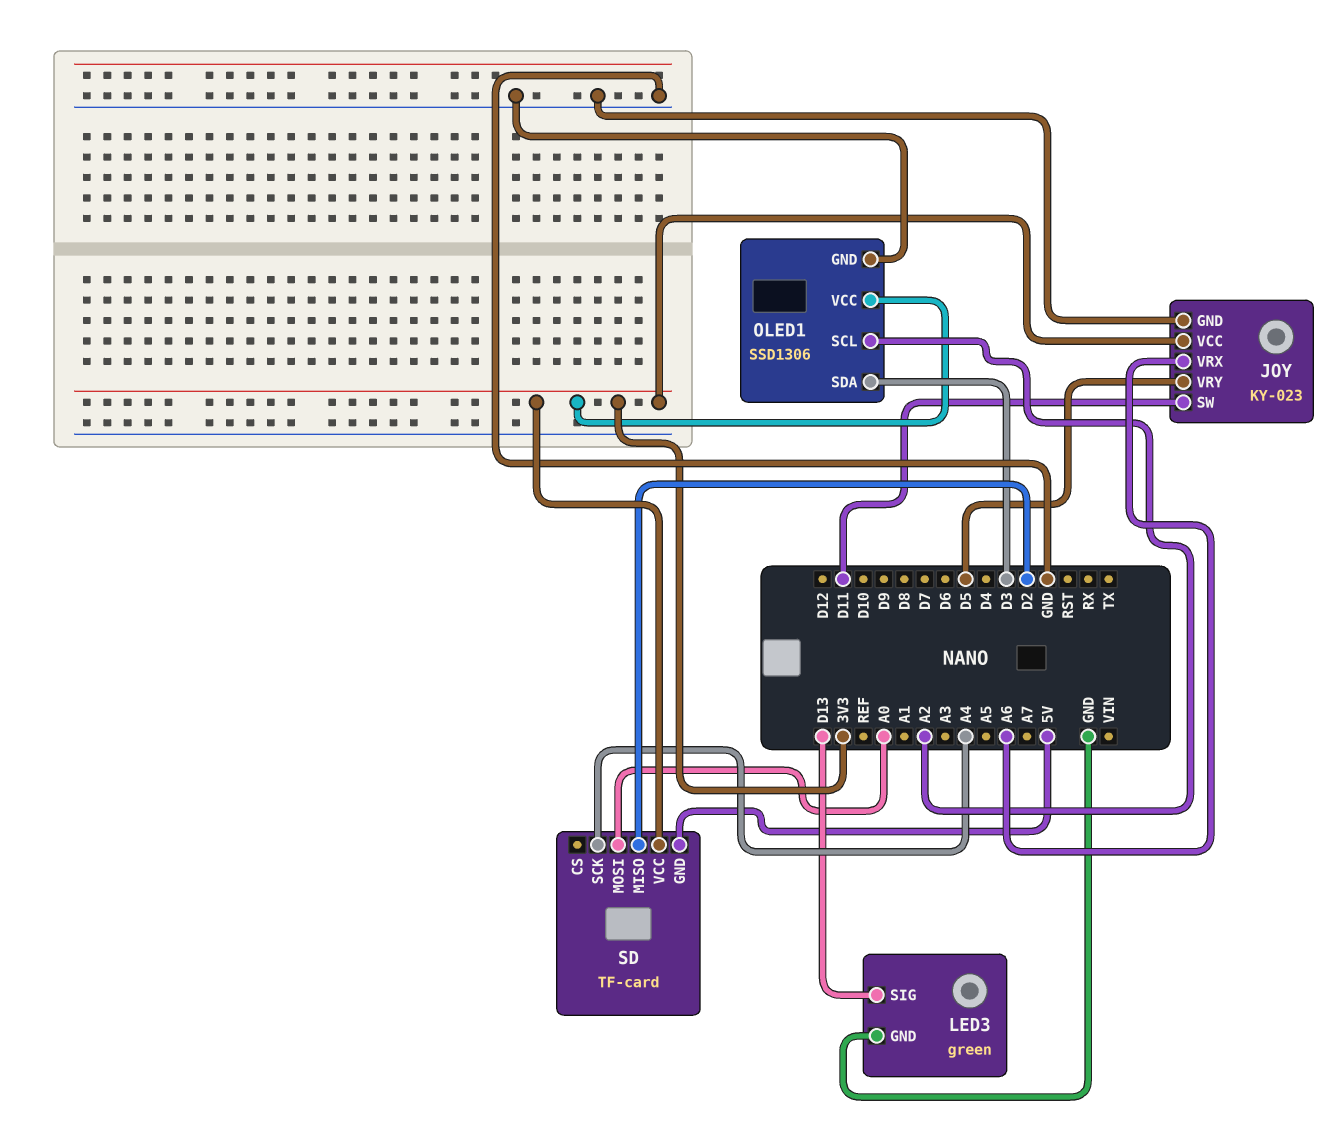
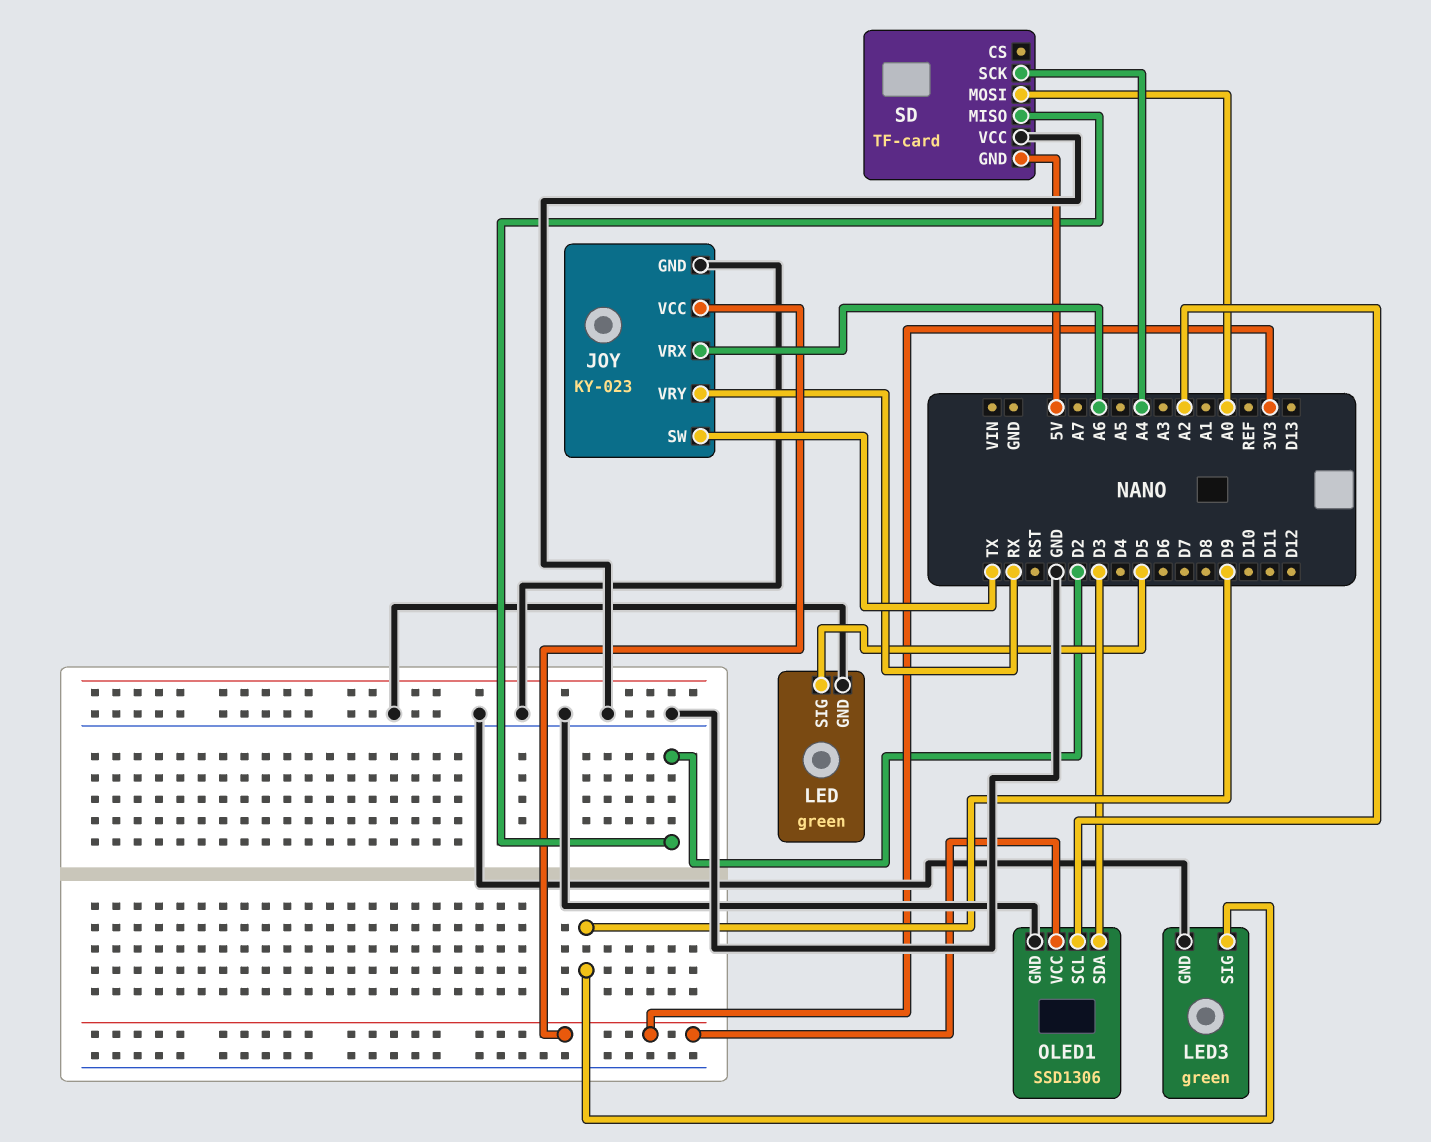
JOY pin SW: D11 -> TX
JOY pin VRY: D5 -> RX
LED: none -> green
LED pin GND: none -> GND
LED pin SIG: none -> D5
LED3 pin SIG: D13 -> D9
SD pin VCC: 3V3 -> GND

